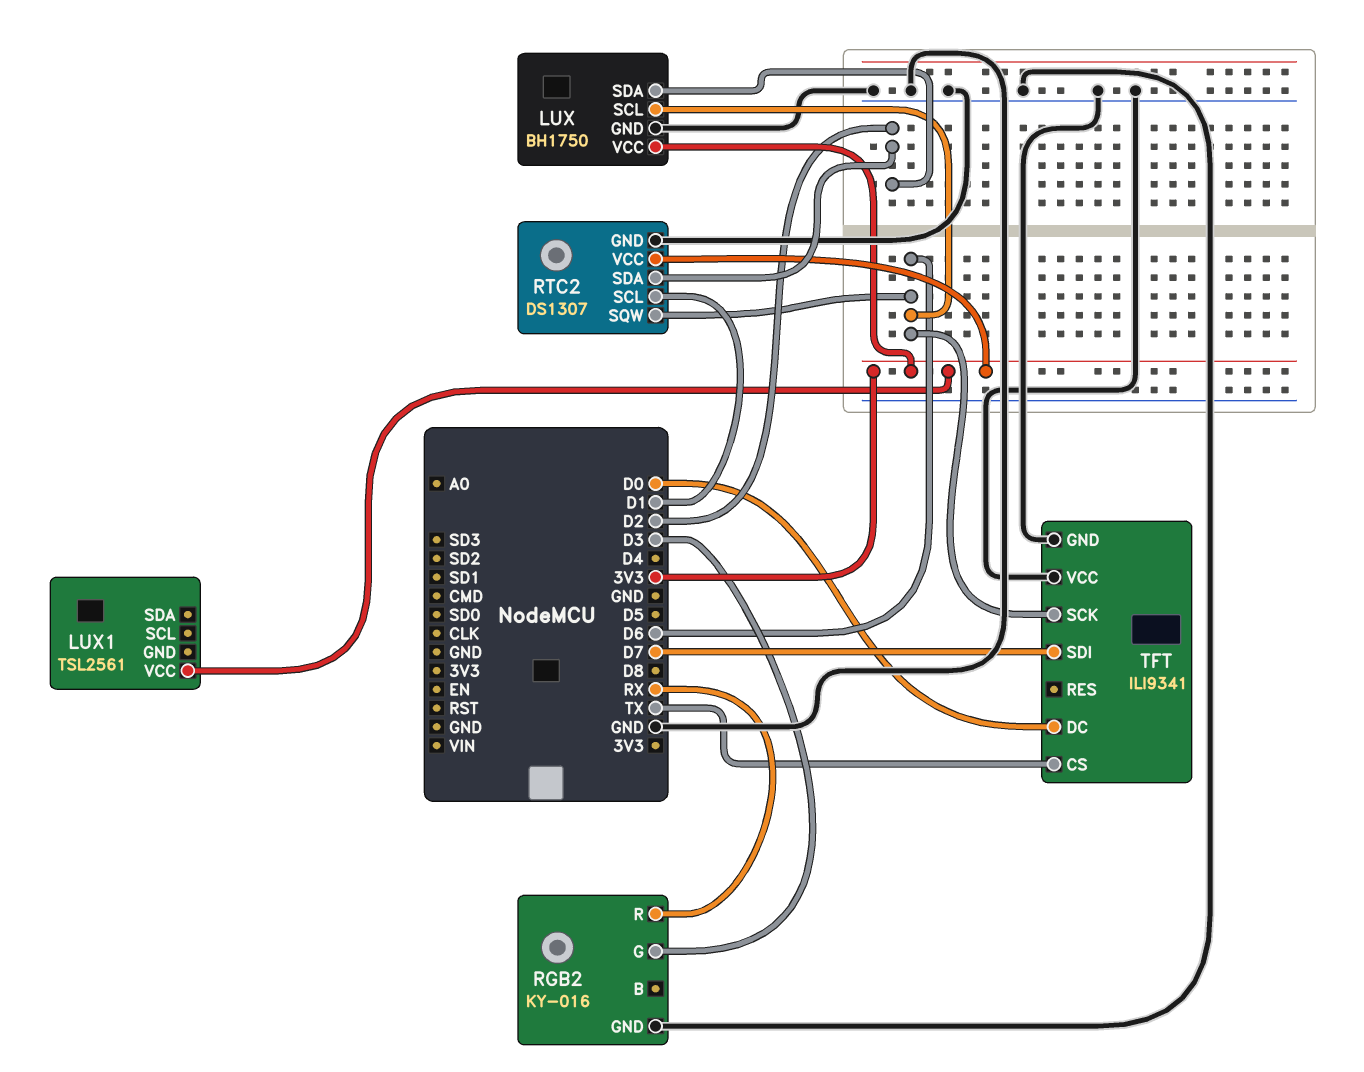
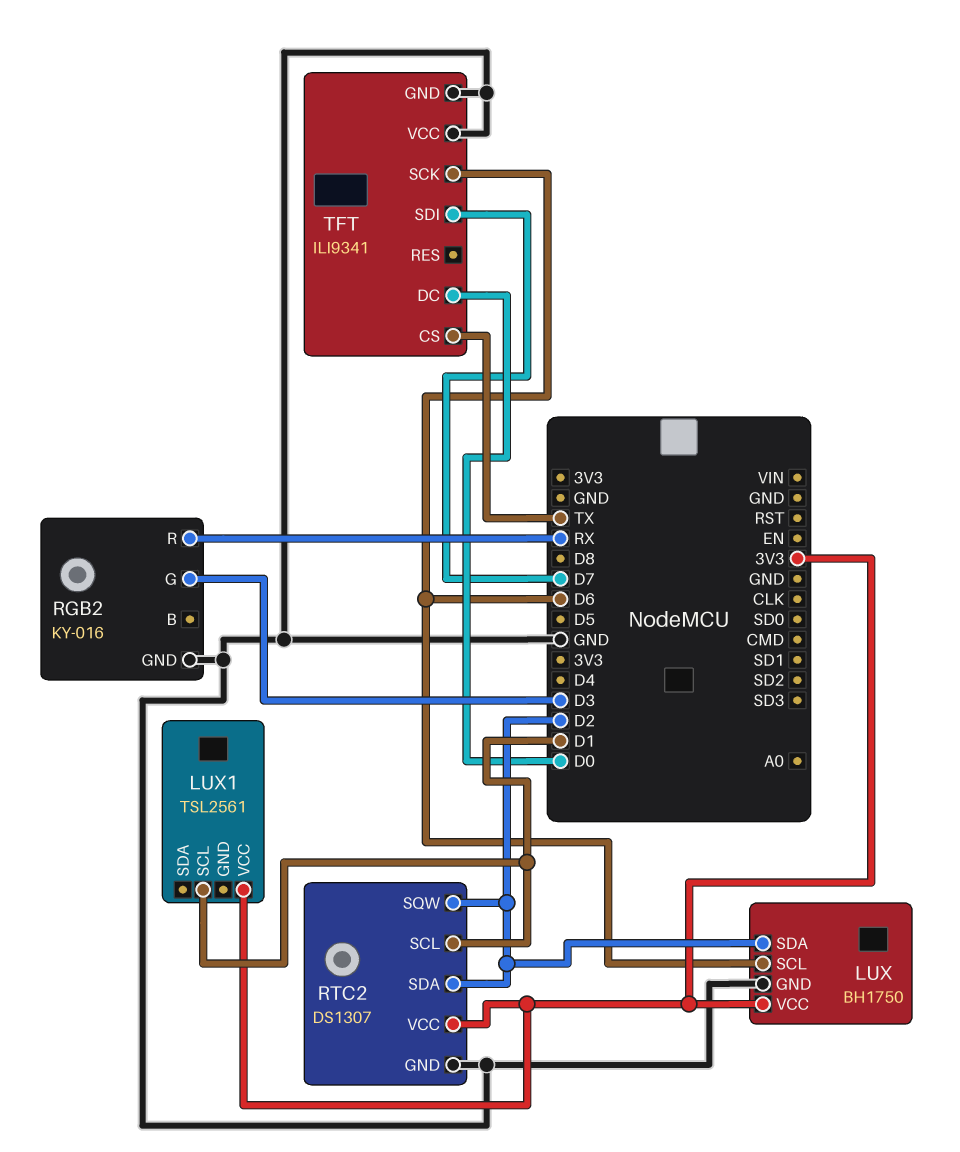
LUX1 pin SCL: none -> D1
RTC2 pin SQW: D6 -> D2

